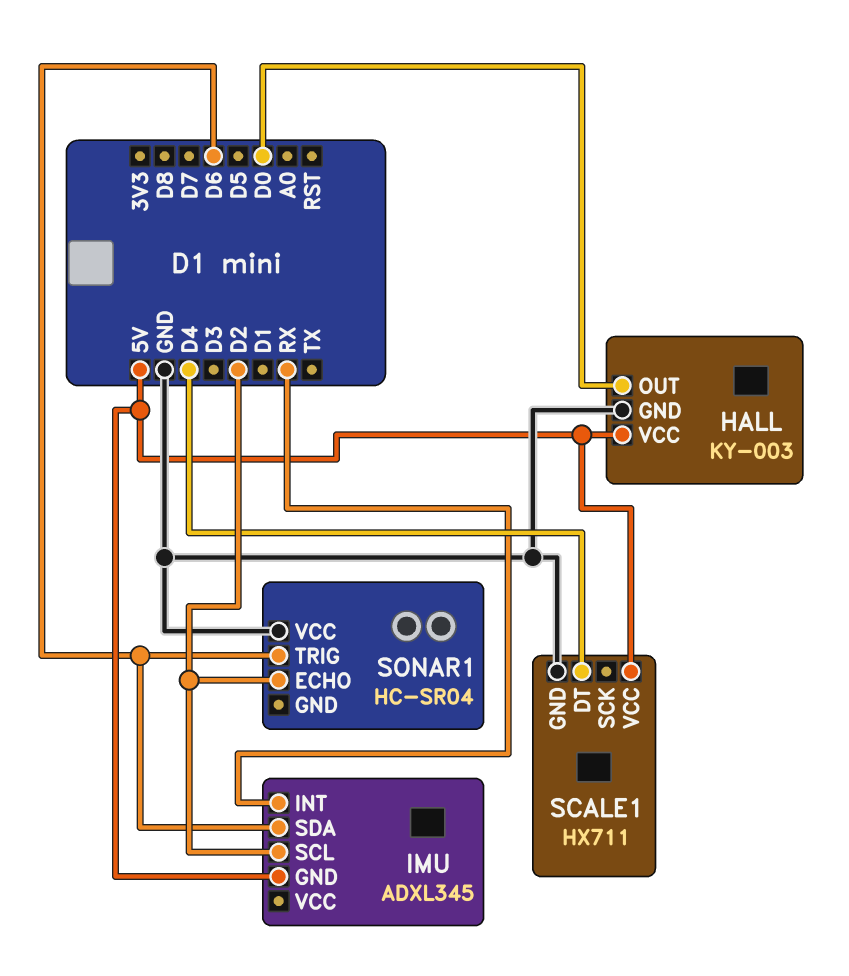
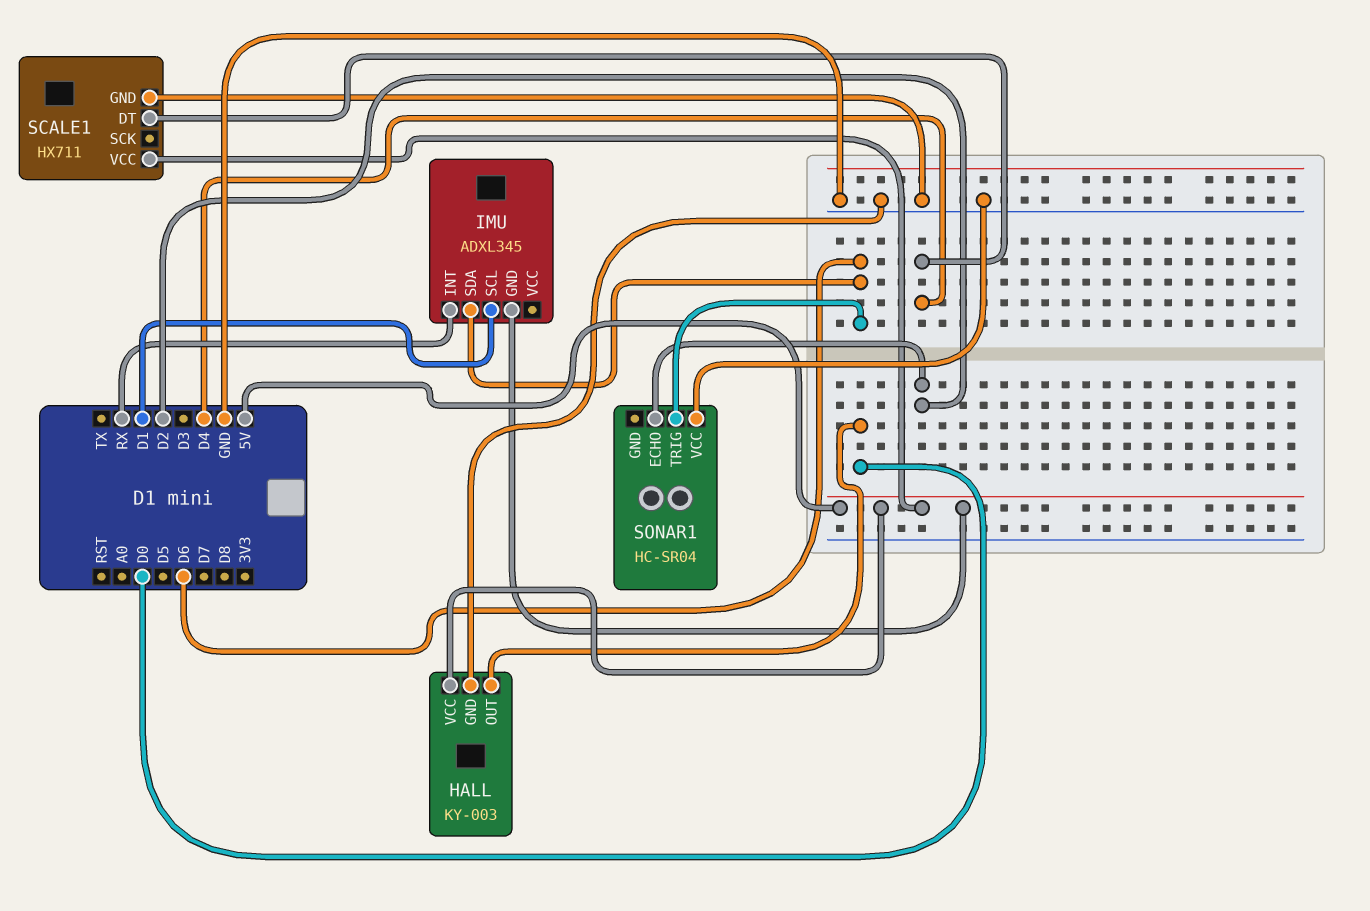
IMU pin SCL: D2 -> D1

